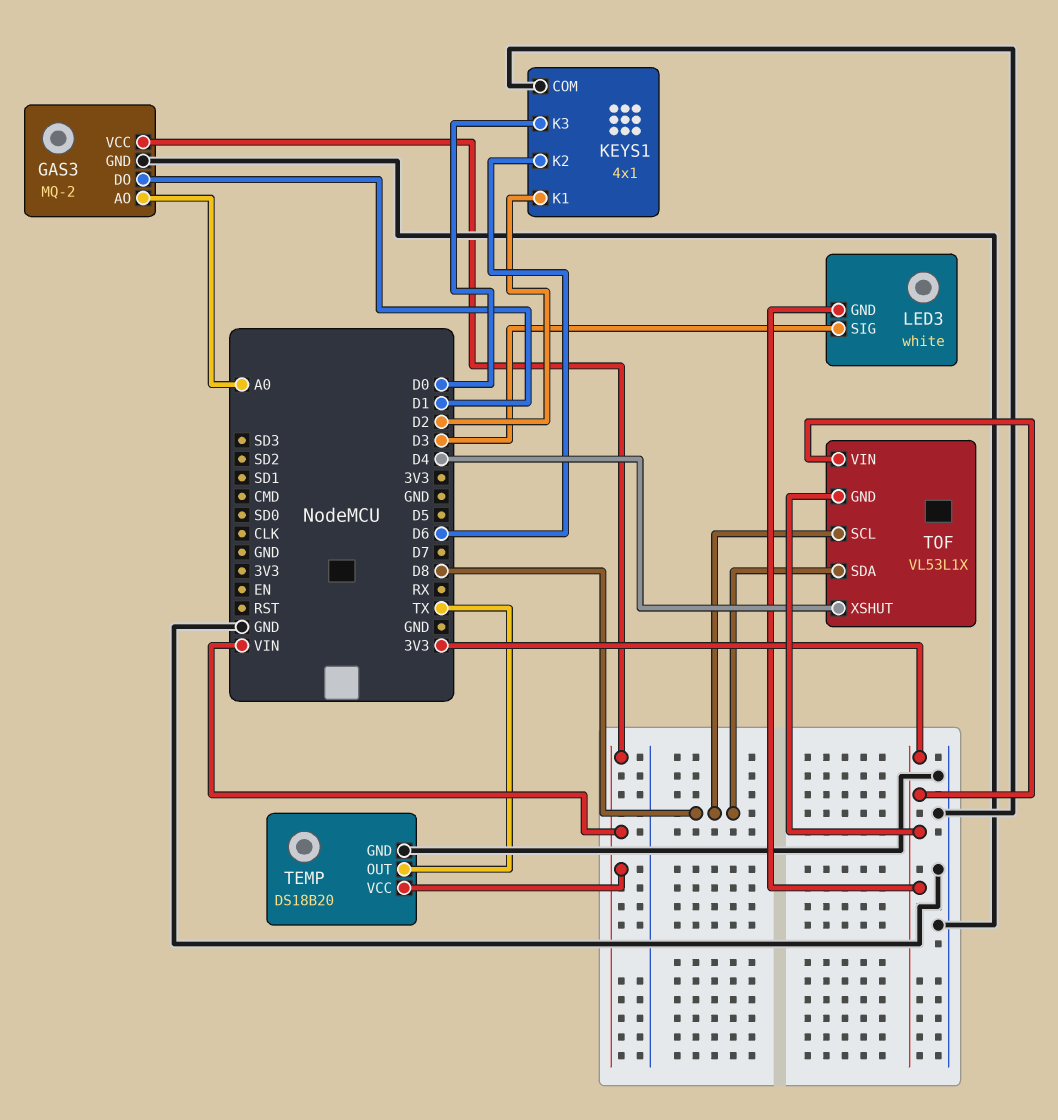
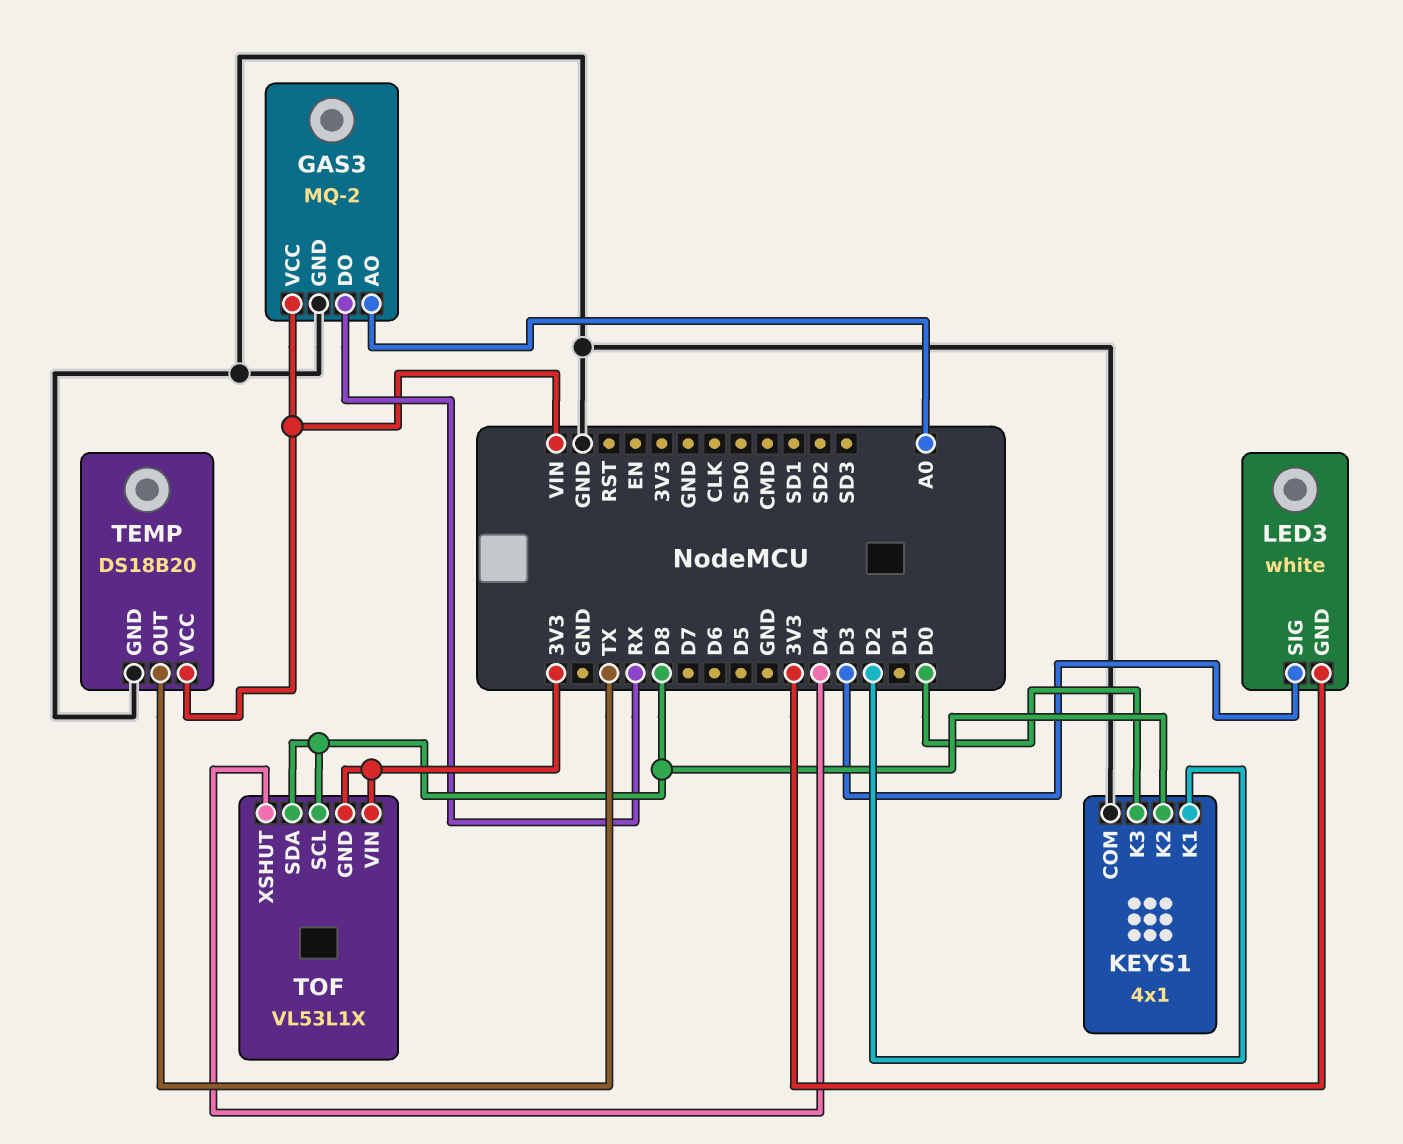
GAS3 pin DO: D1 -> RX
KEYS1 pin K2: D6 -> D8

